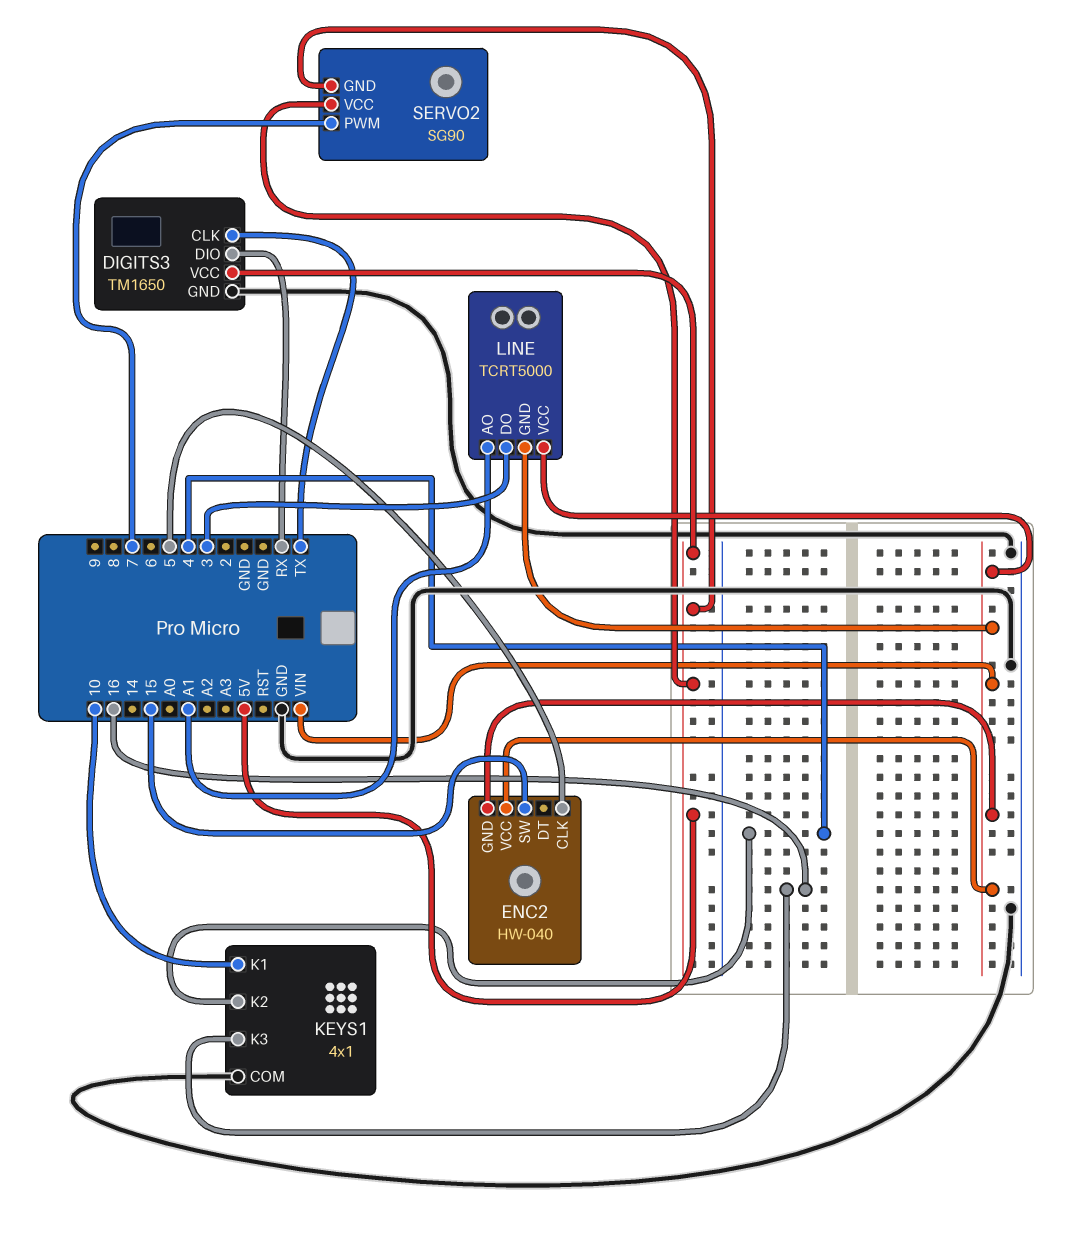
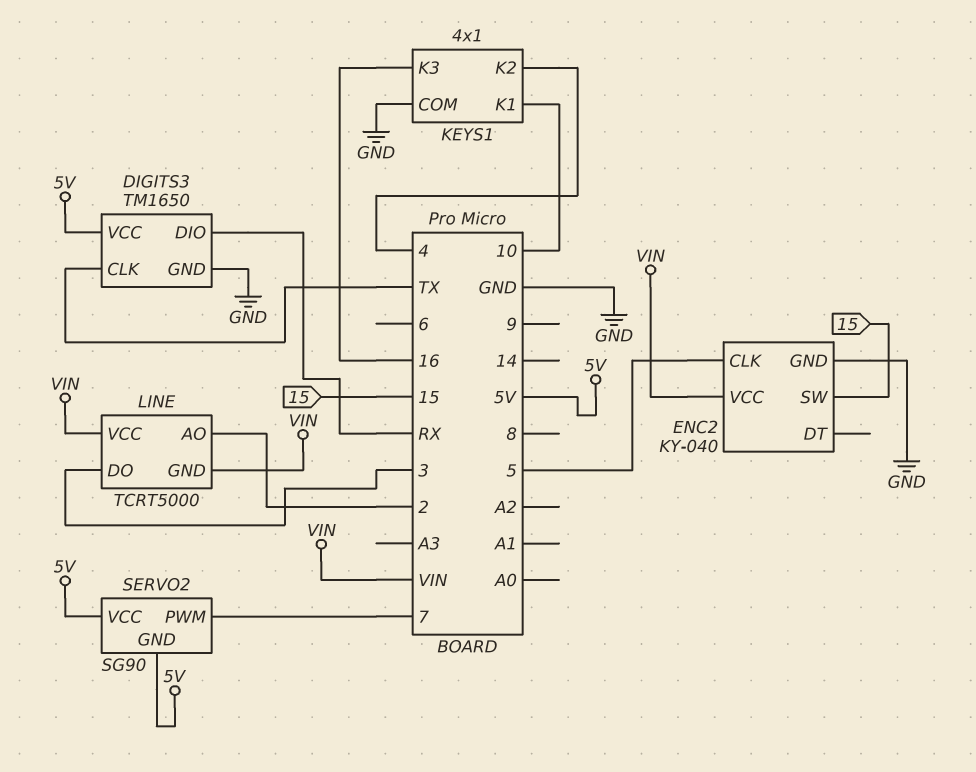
ENC2: HW-040 -> KY-040
ENC2 pin GND: VIN -> GND
LINE pin AO: A1 -> 2

